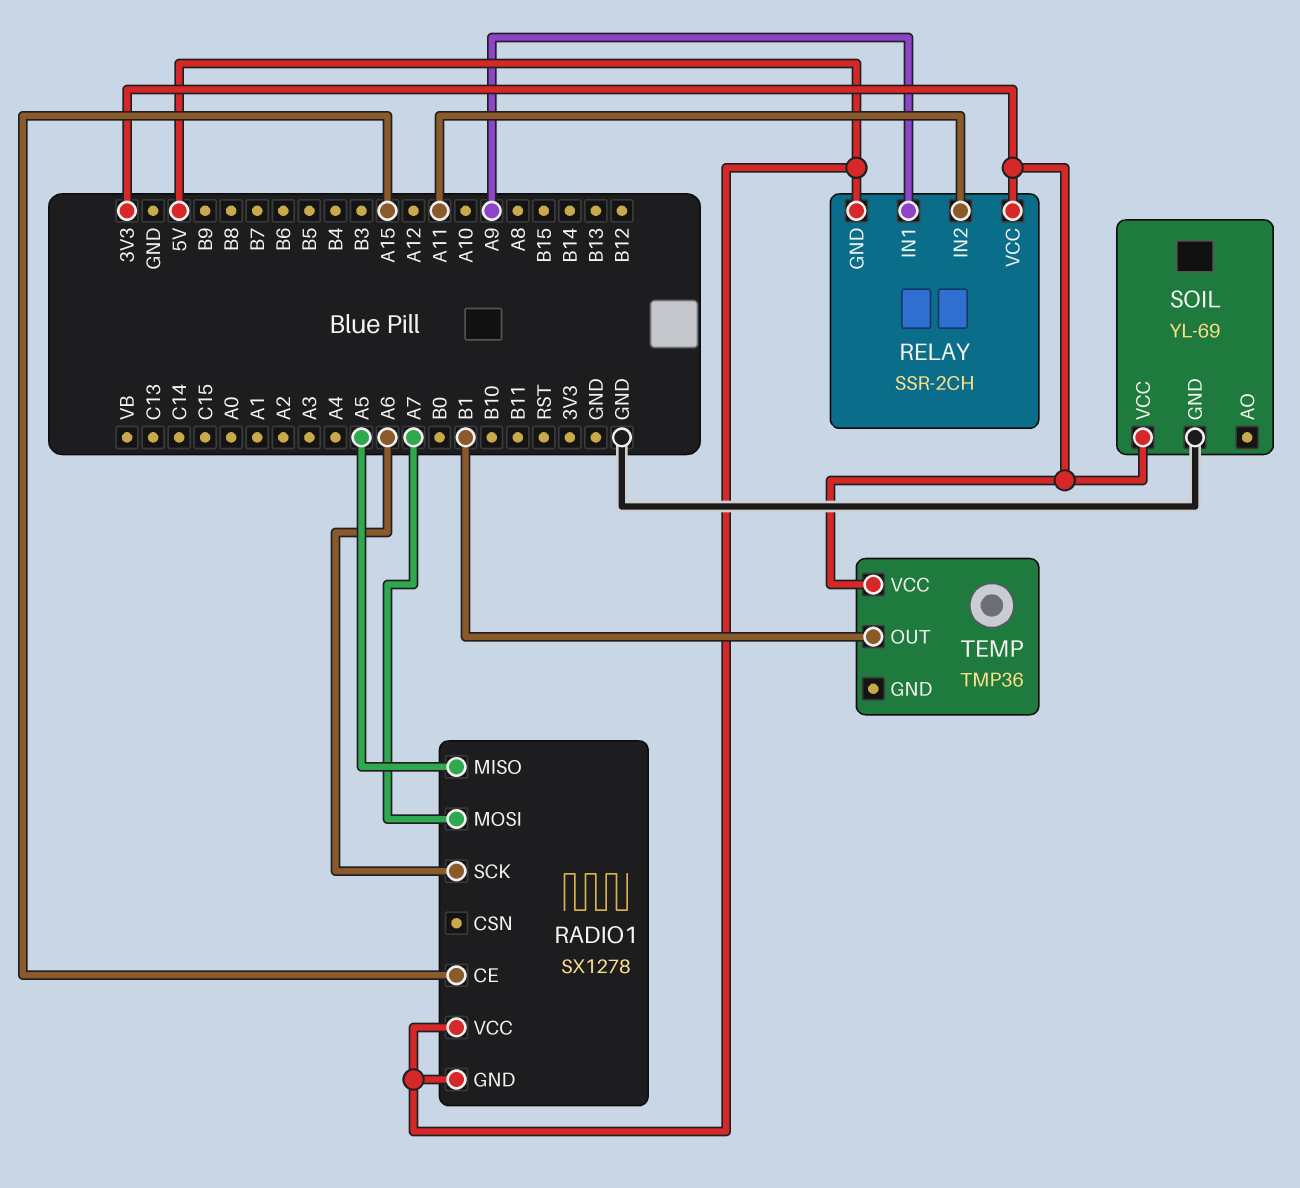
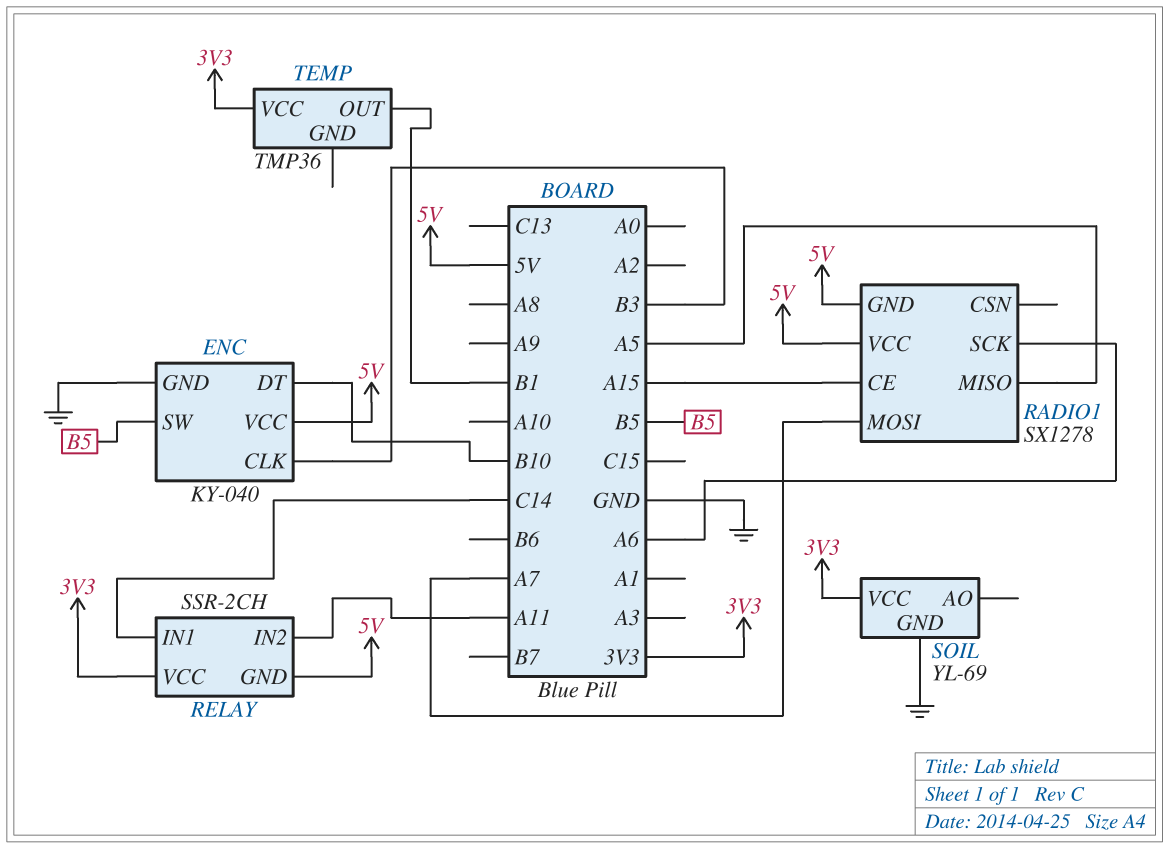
ENC: none -> KY-040
ENC pin CLK: none -> B3
ENC pin DT: none -> B10
ENC pin GND: none -> GND
ENC pin SW: none -> B5
ENC pin VCC: none -> 5V
RELAY pin IN1: A9 -> C14

